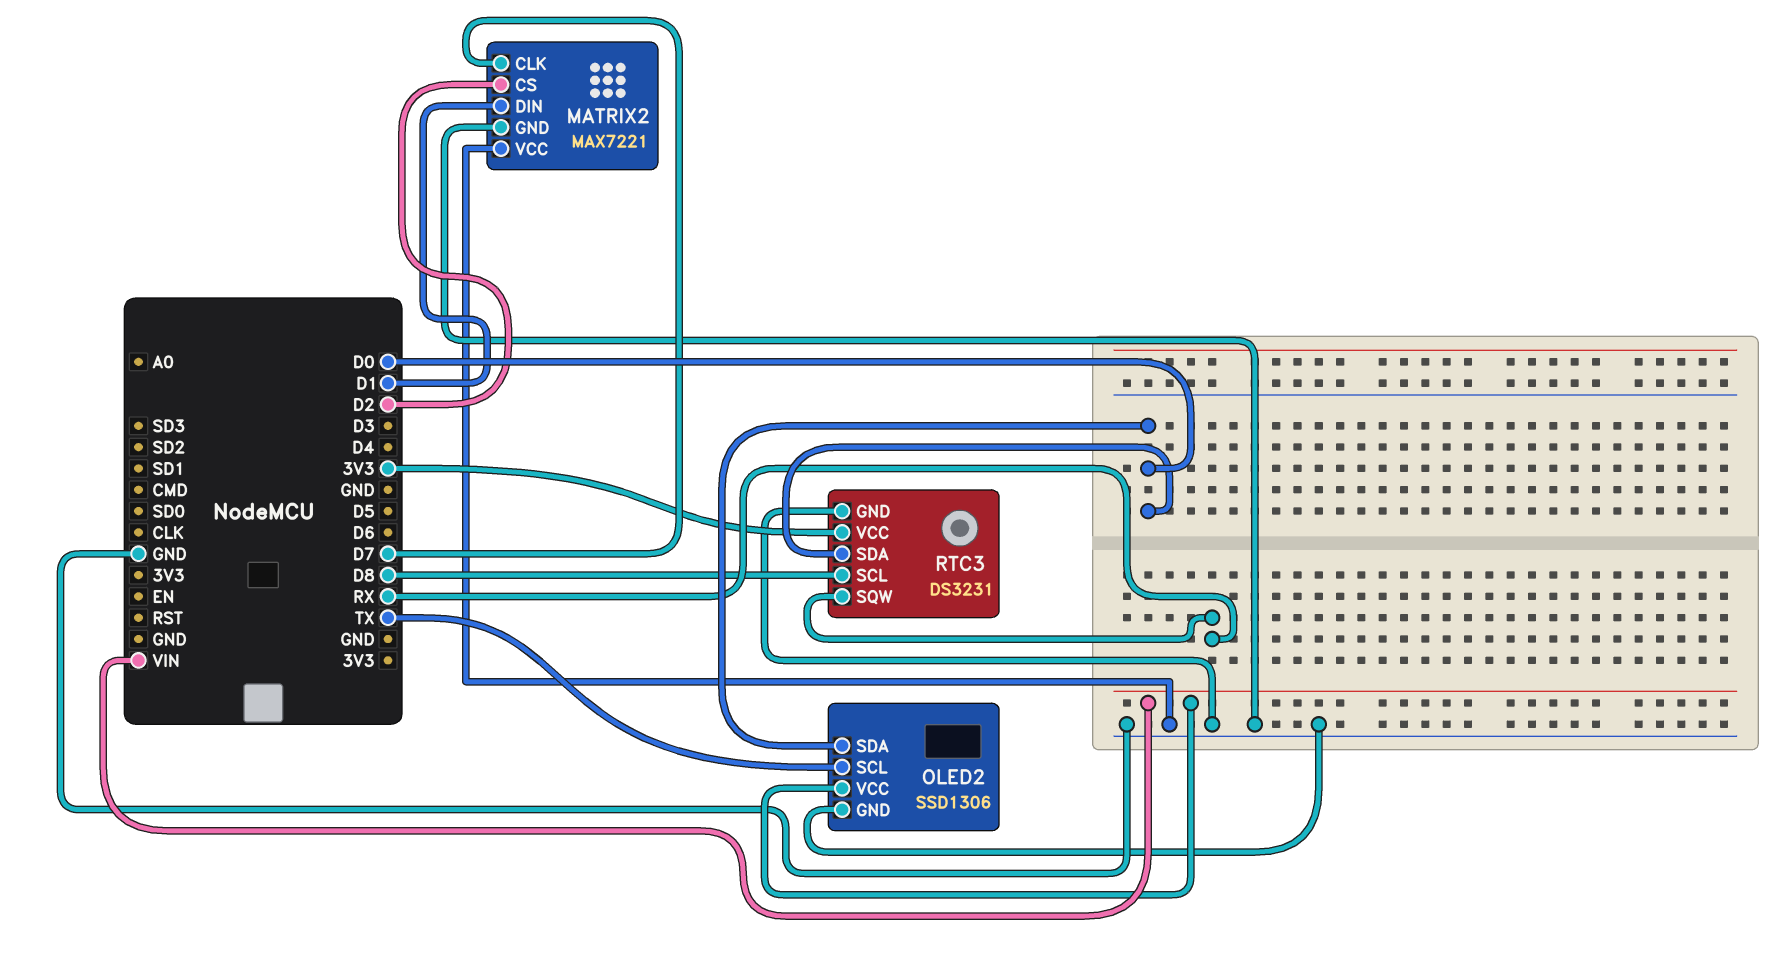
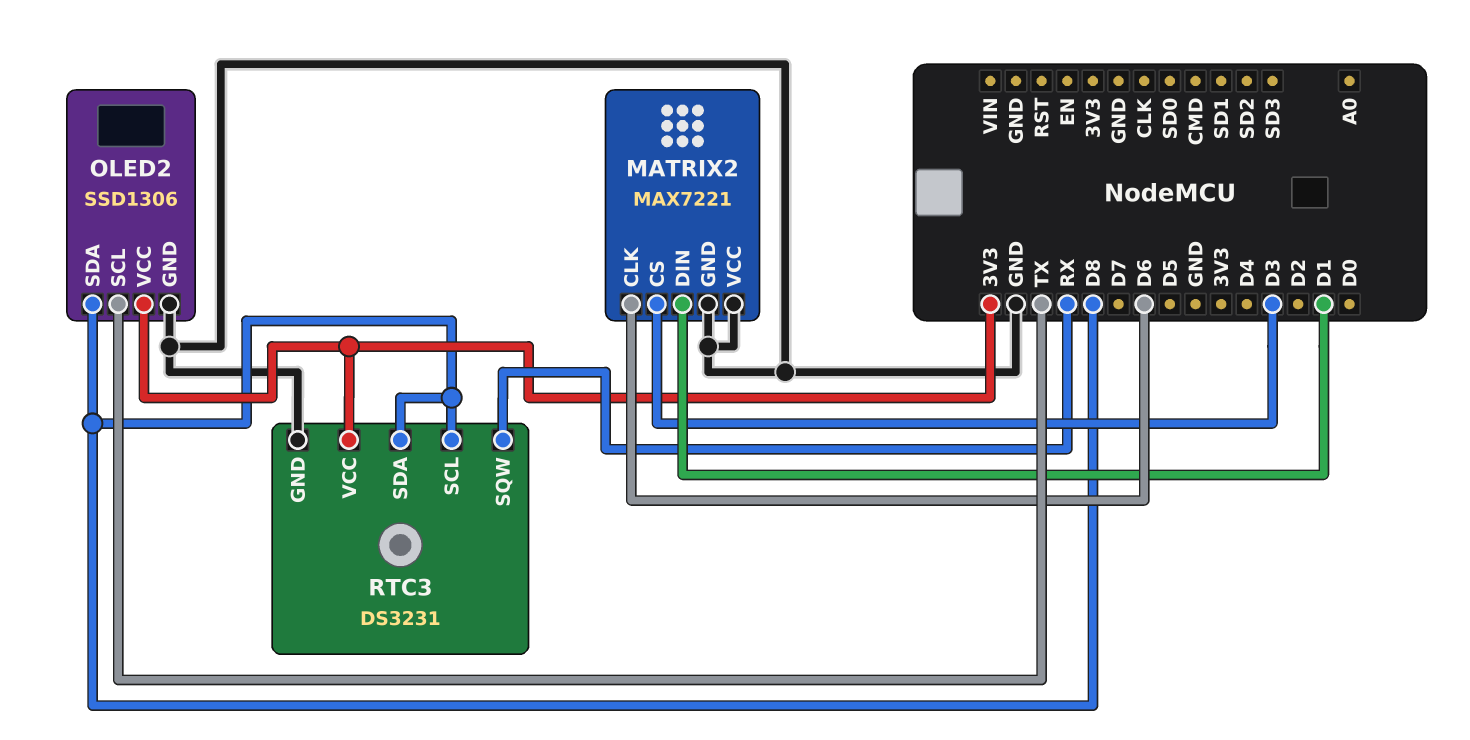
MATRIX2 pin CLK: D7 -> D6
MATRIX2 pin CS: D2 -> D3
OLED2 pin SDA: D0 -> D8
OLED2 pin VCC: VIN -> 3V3
RTC3 pin SDA: D0 -> D8

